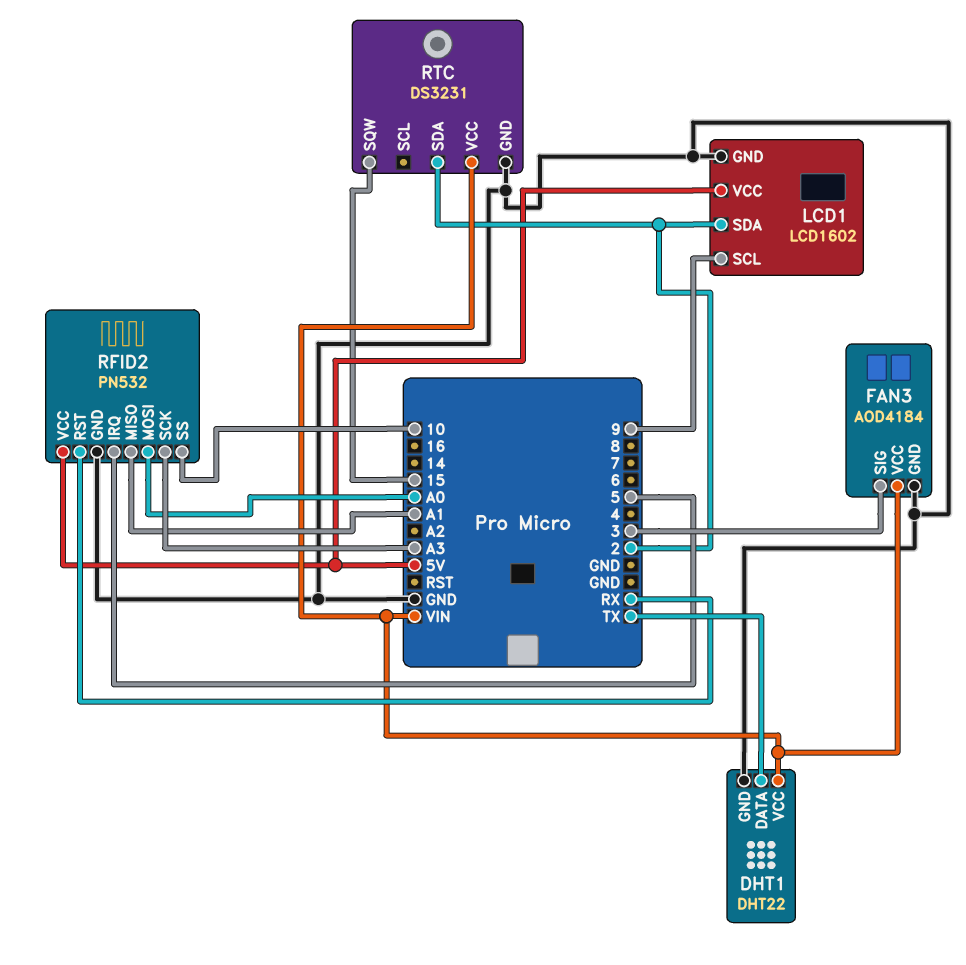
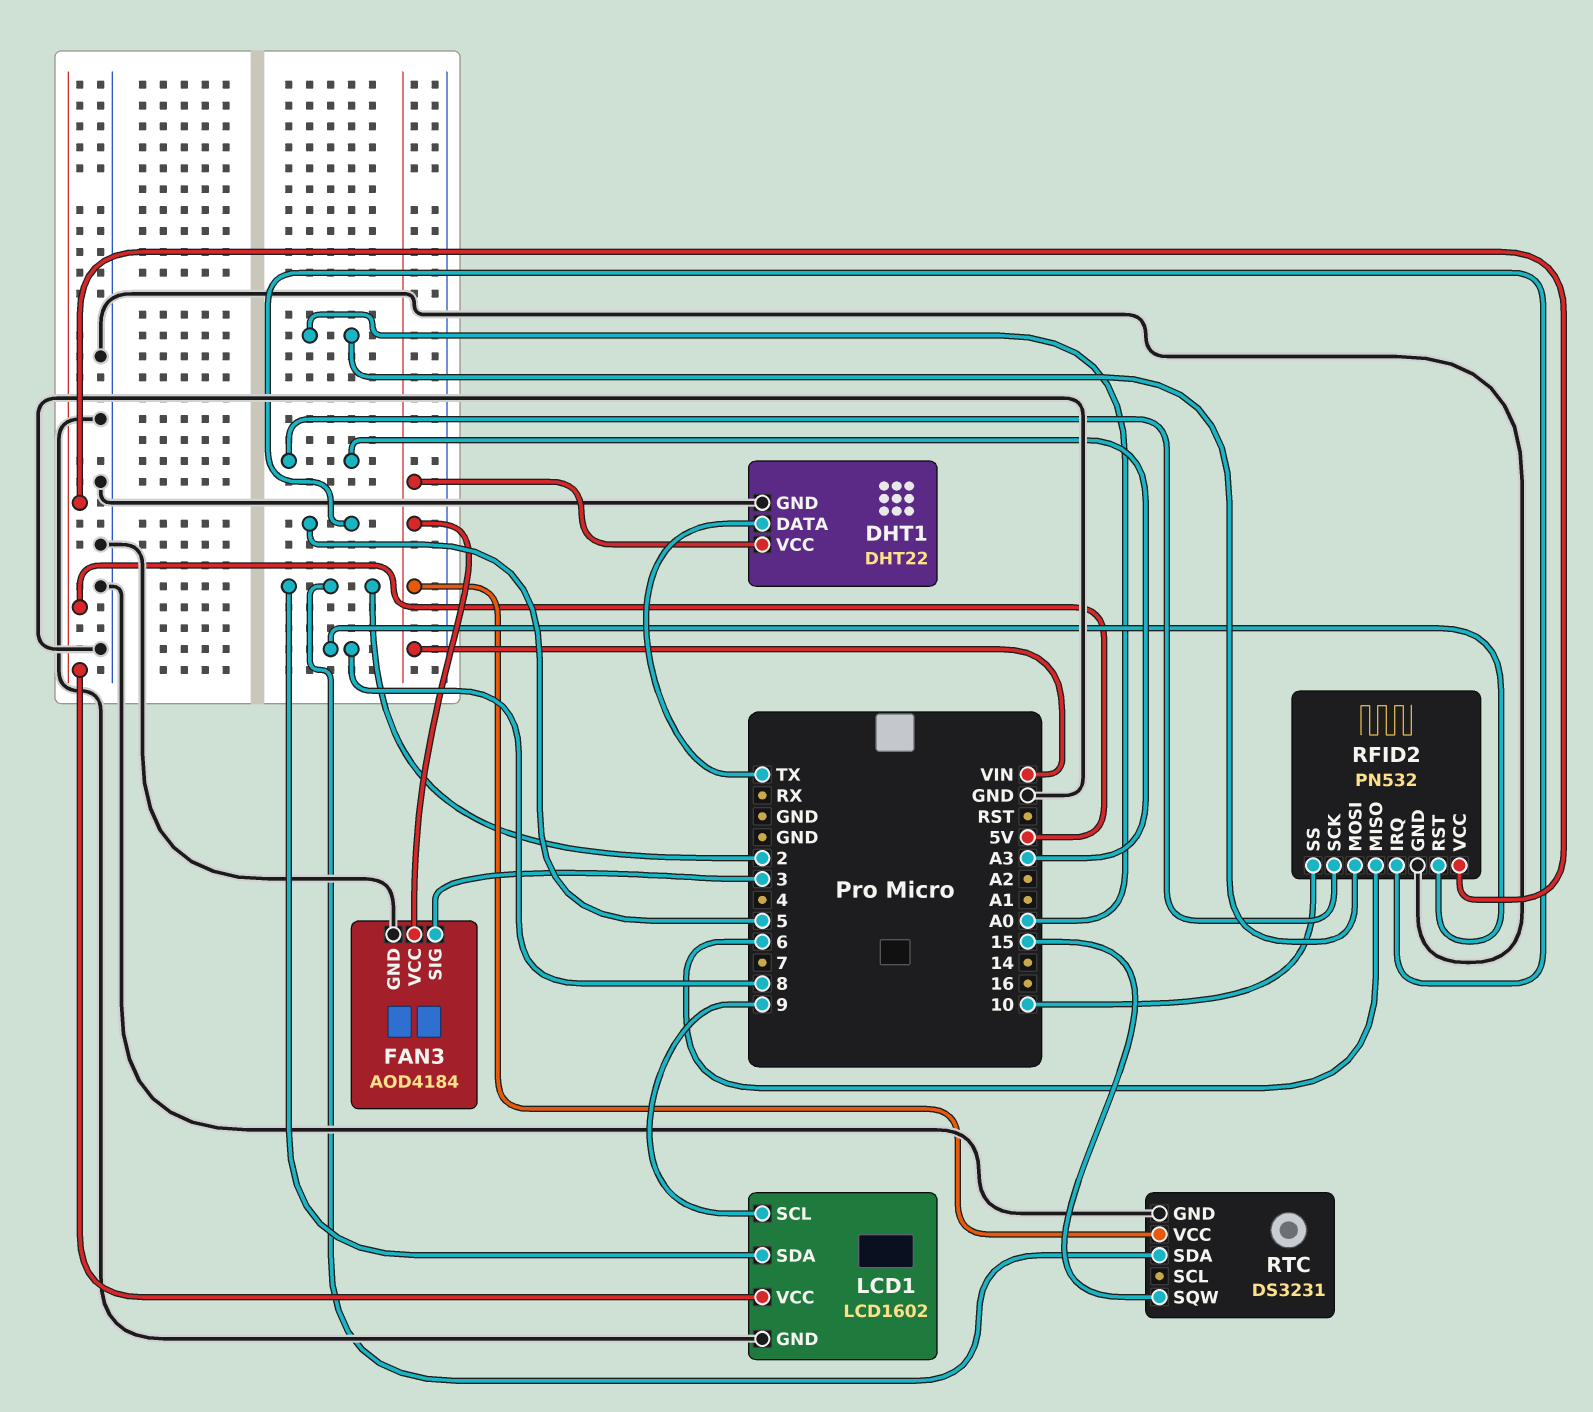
RFID2 pin MISO: A1 -> 6
RFID2 pin RST: RX -> 8

